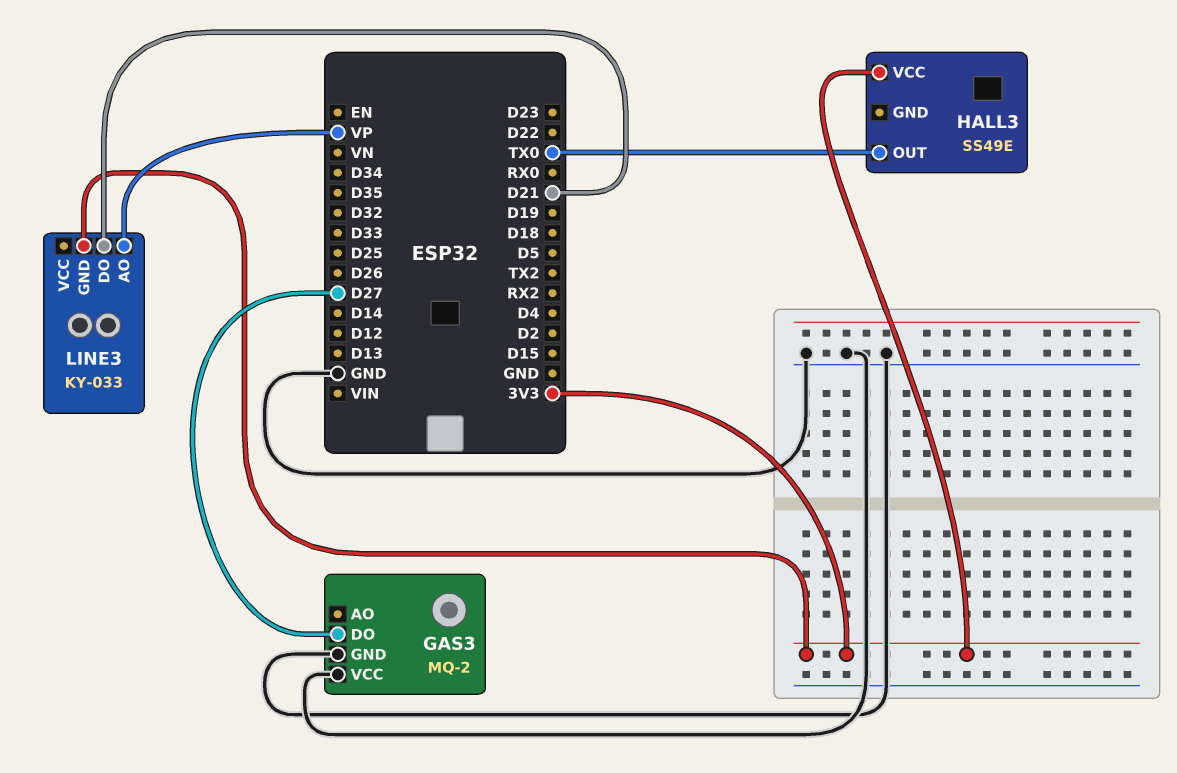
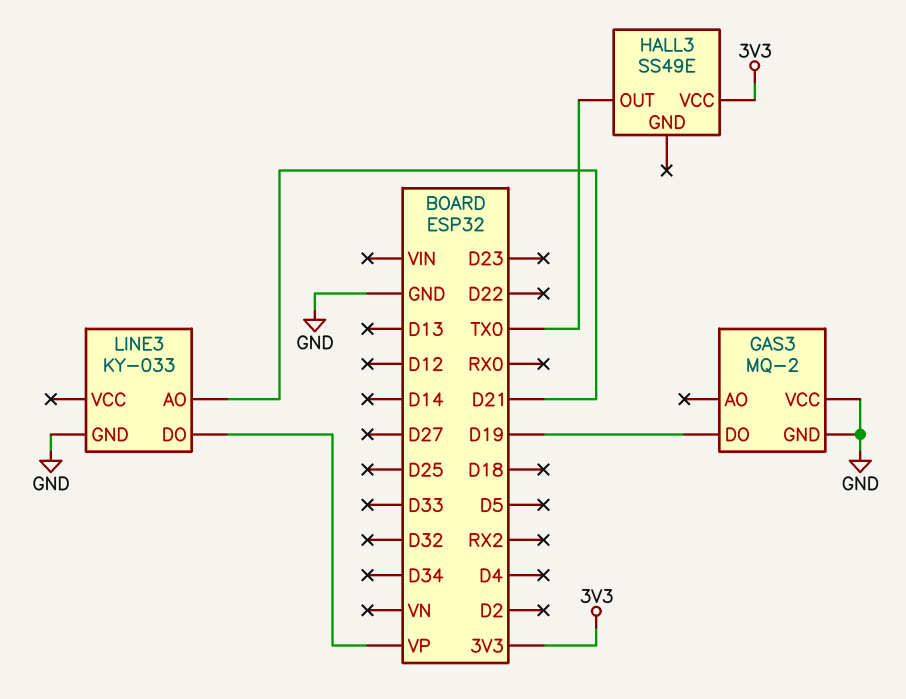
GAS3 pin DO: D27 -> D19
LINE3 pin AO: VP -> D21
LINE3 pin DO: D21 -> VP
LINE3 pin GND: 3V3 -> GND

